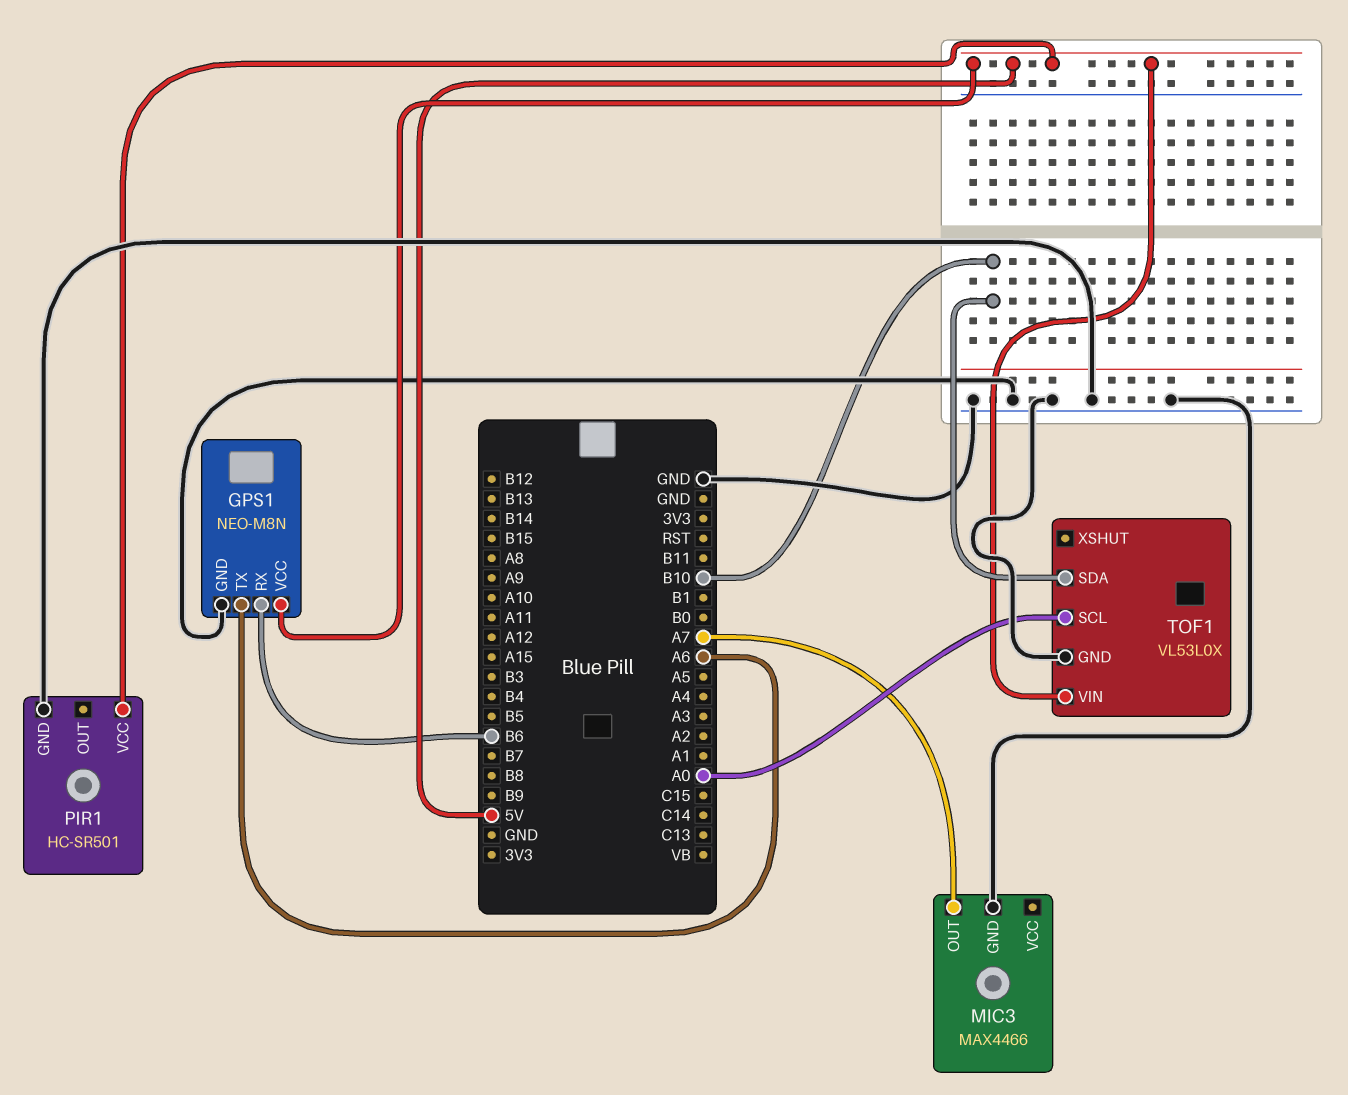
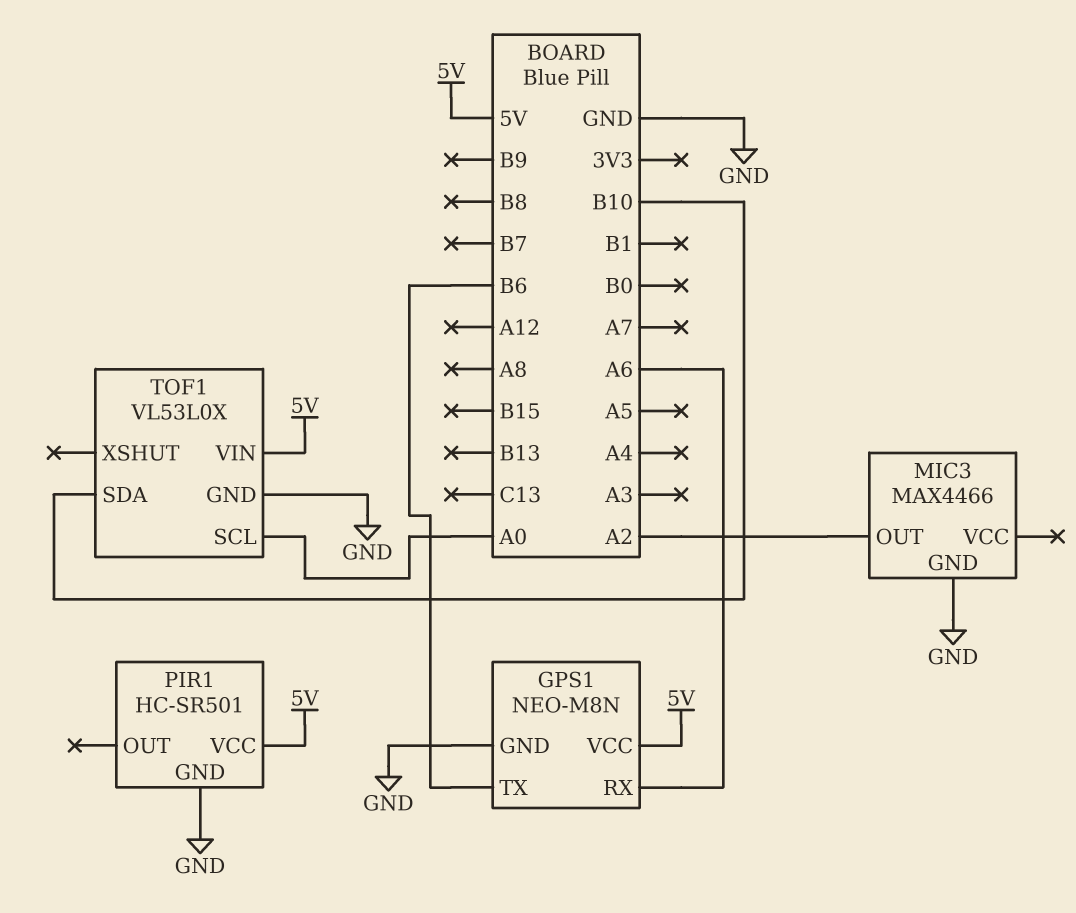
GPS1 pin RX: B6 -> A6
GPS1 pin TX: A6 -> B6
MIC3 pin OUT: A7 -> A2

